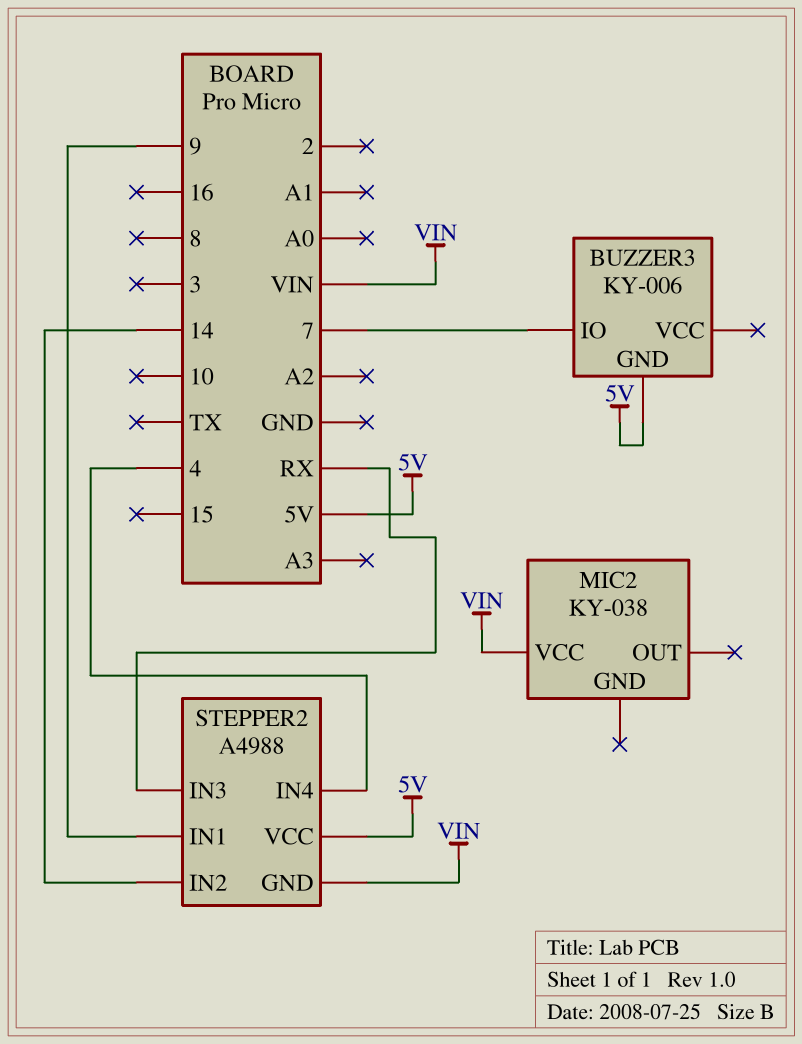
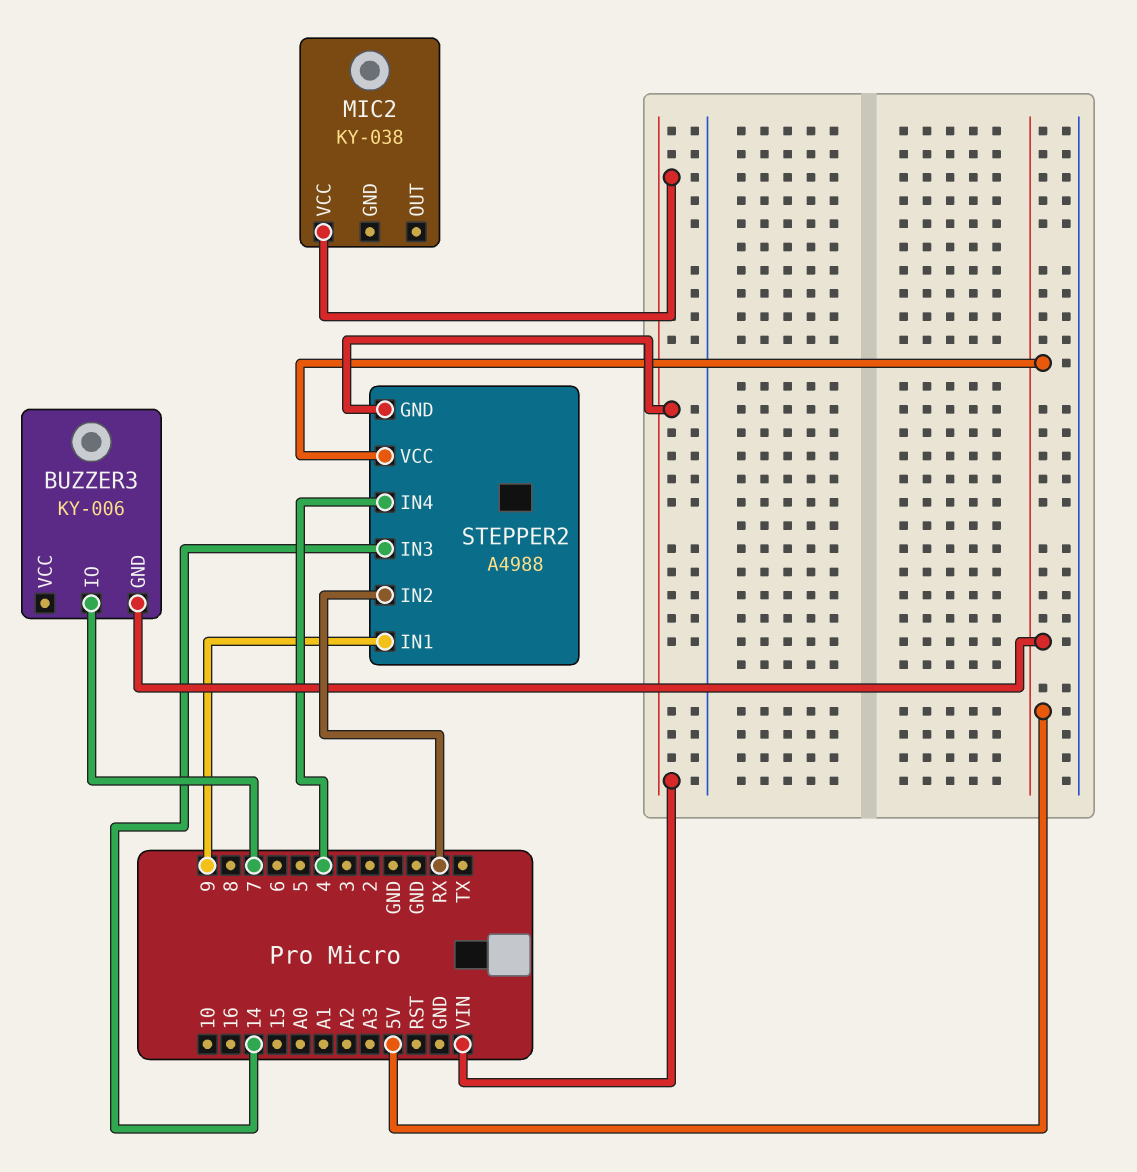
STEPPER2 pin IN2: 14 -> RX
STEPPER2 pin IN3: RX -> 14

